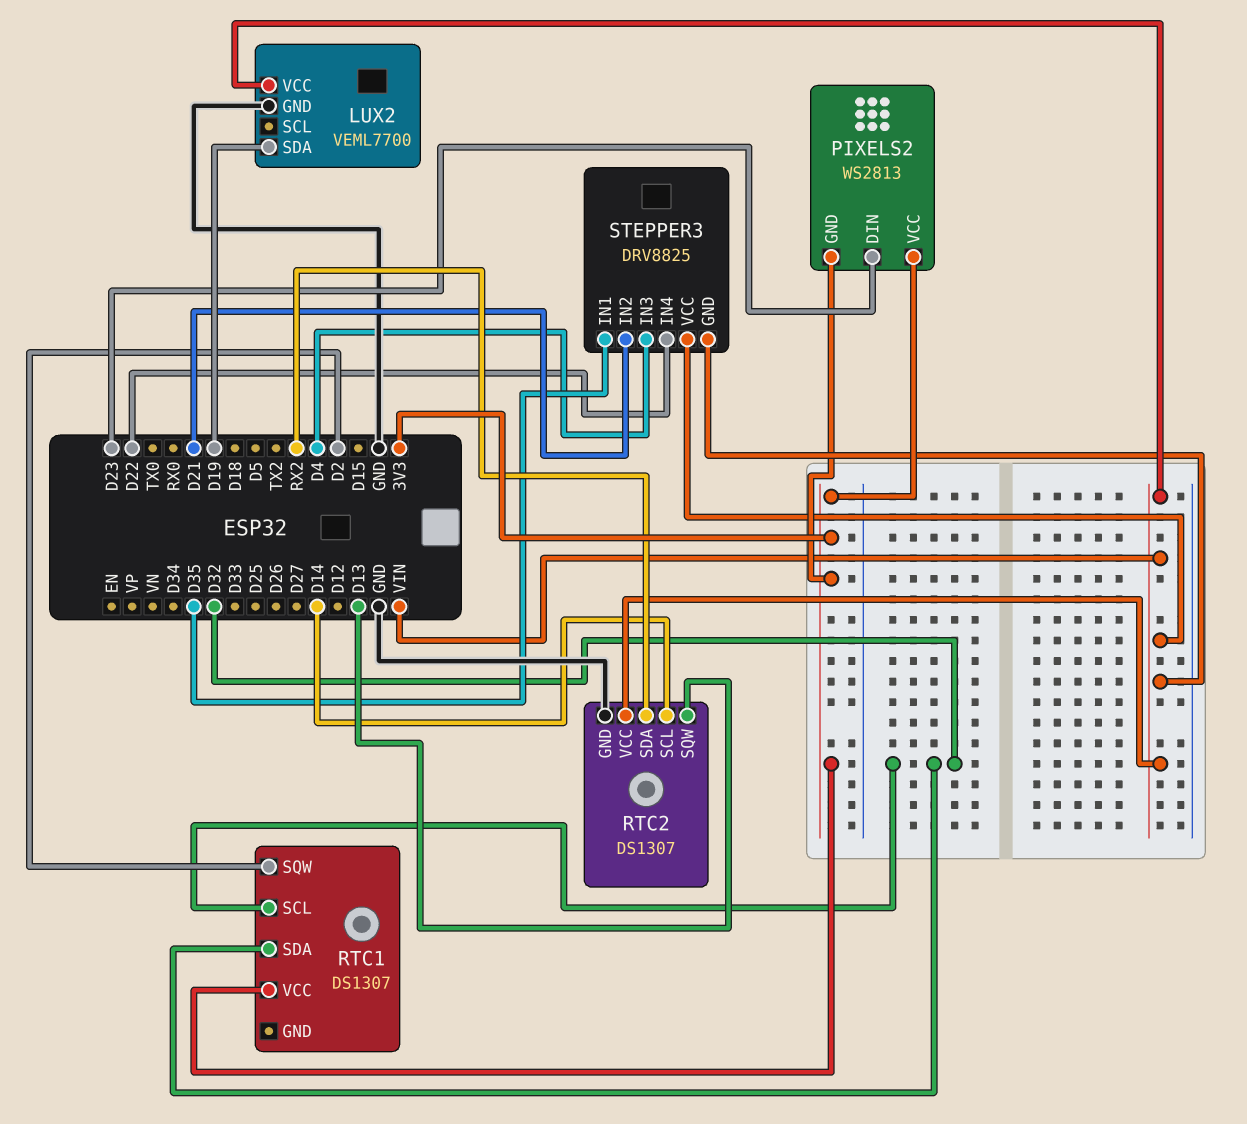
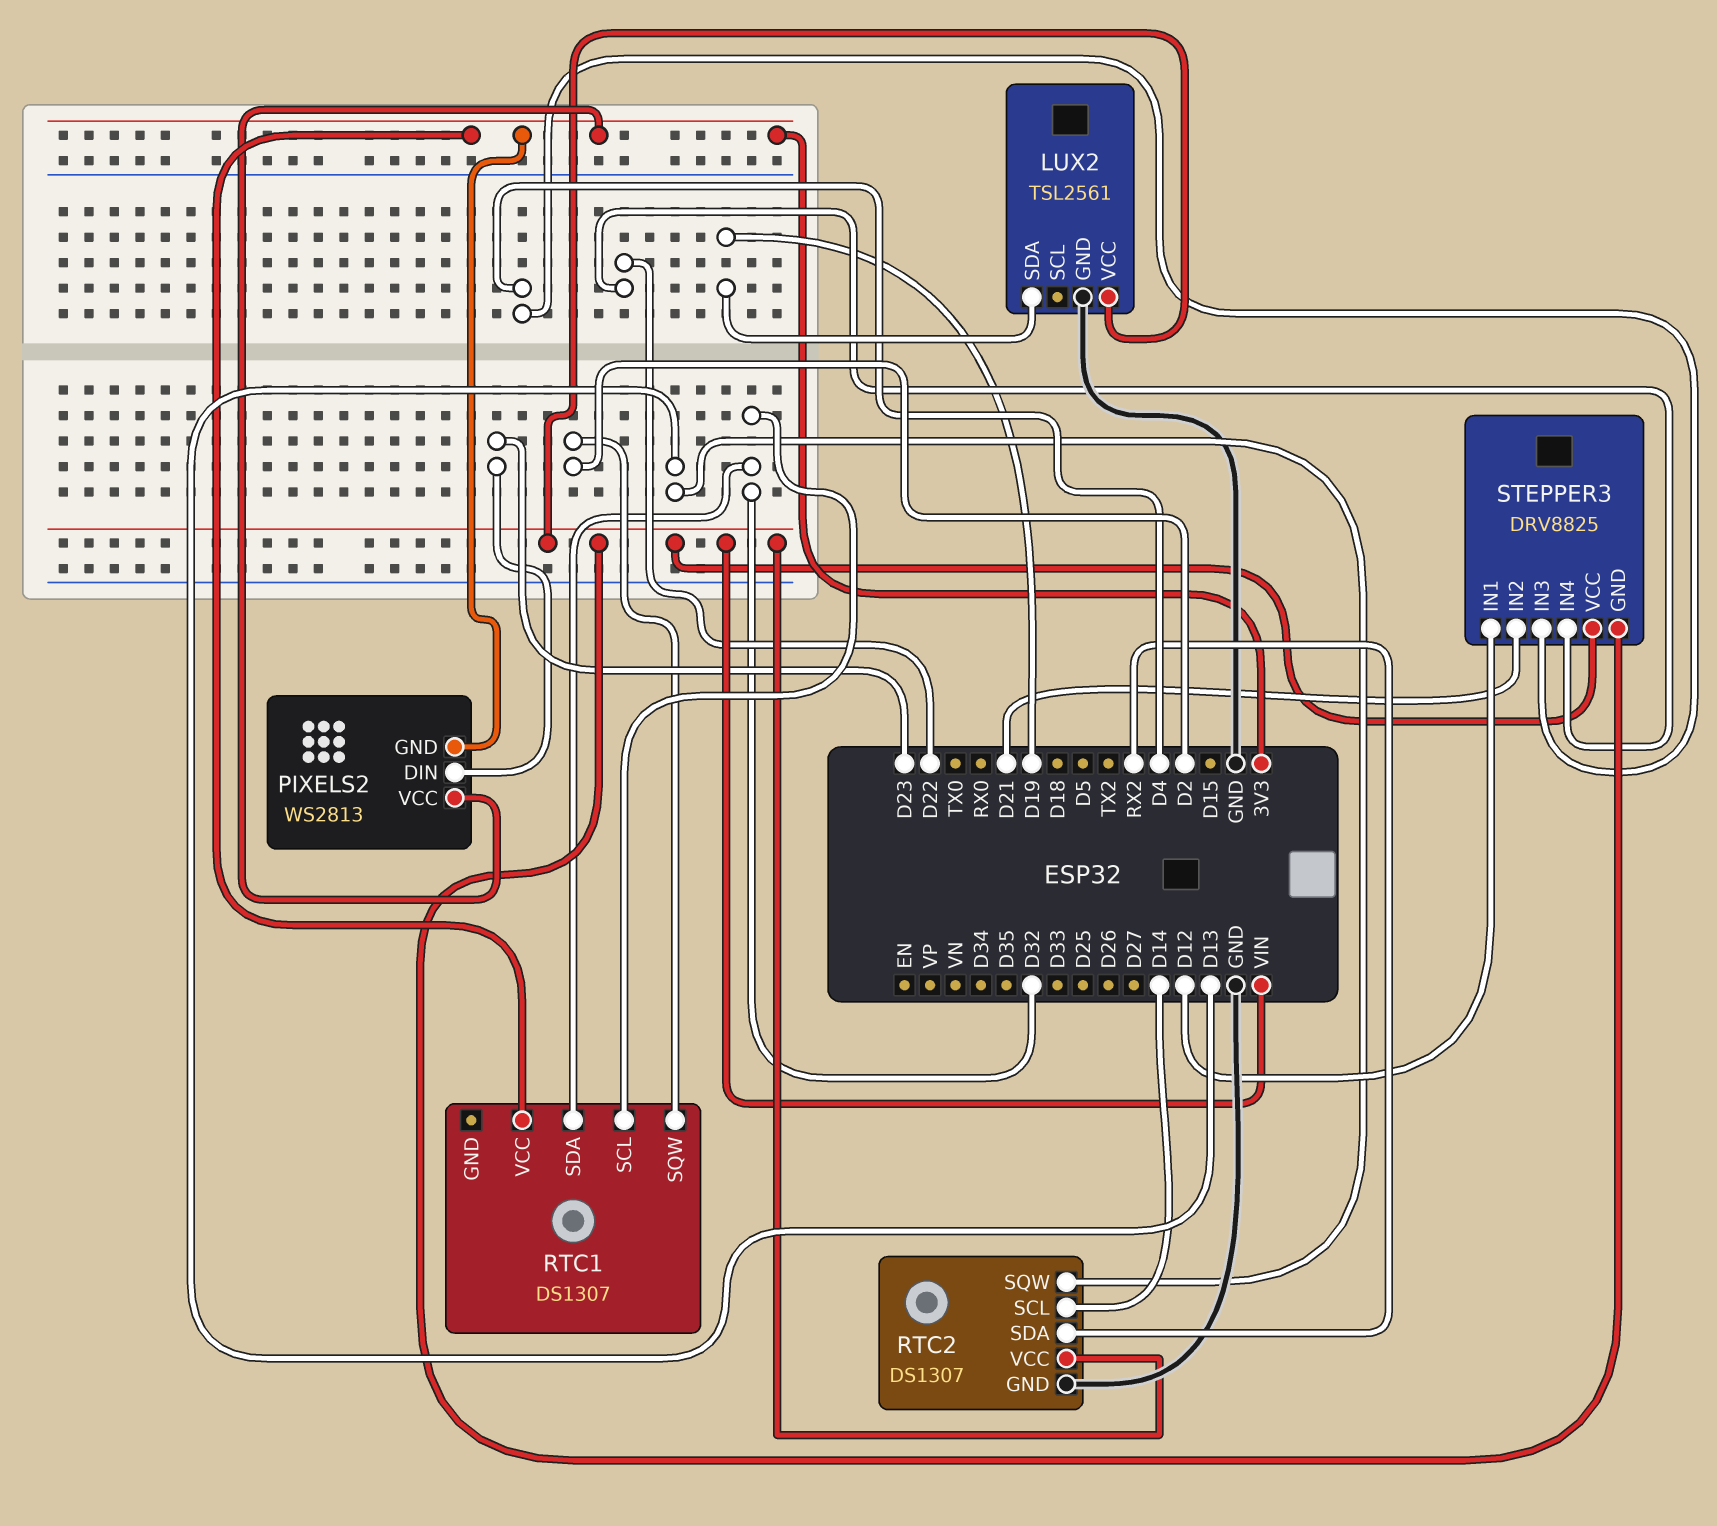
LUX2: VEML7700 -> TSL2561
STEPPER3 pin IN1: D35 -> D12

